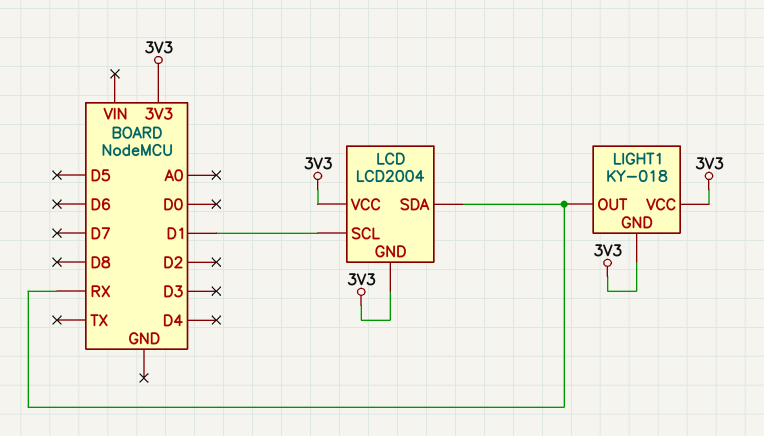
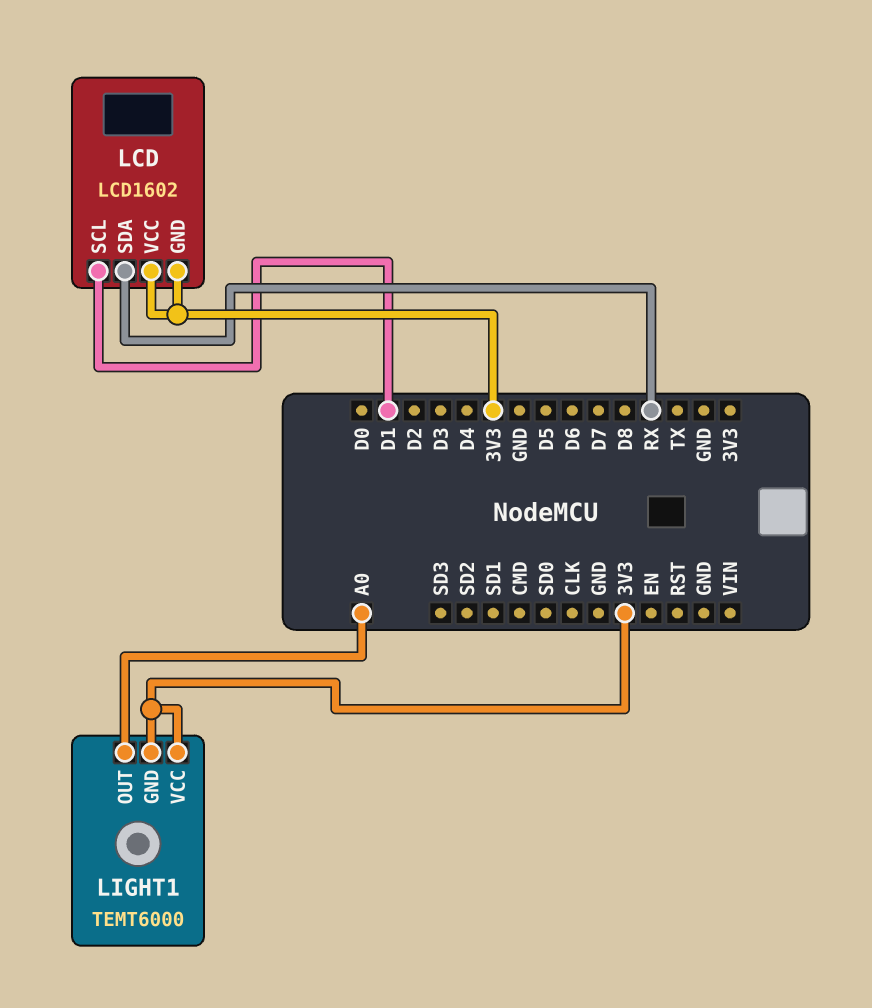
LCD: LCD2004 -> LCD1602
LIGHT1: KY-018 -> TEMT6000
LIGHT1 pin OUT: RX -> A0

